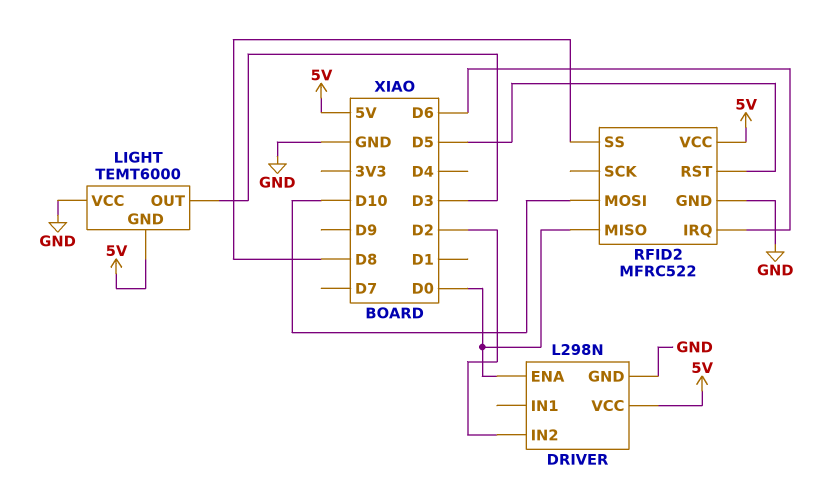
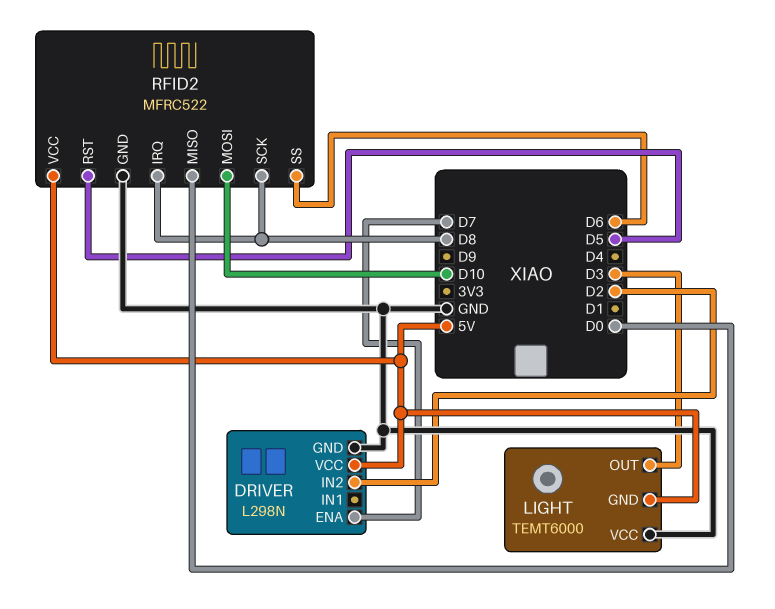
DRIVER pin ENA: D0 -> D7
RFID2 pin IRQ: D6 -> D8
RFID2 pin SCK: none -> D8
RFID2 pin SS: D8 -> D6

